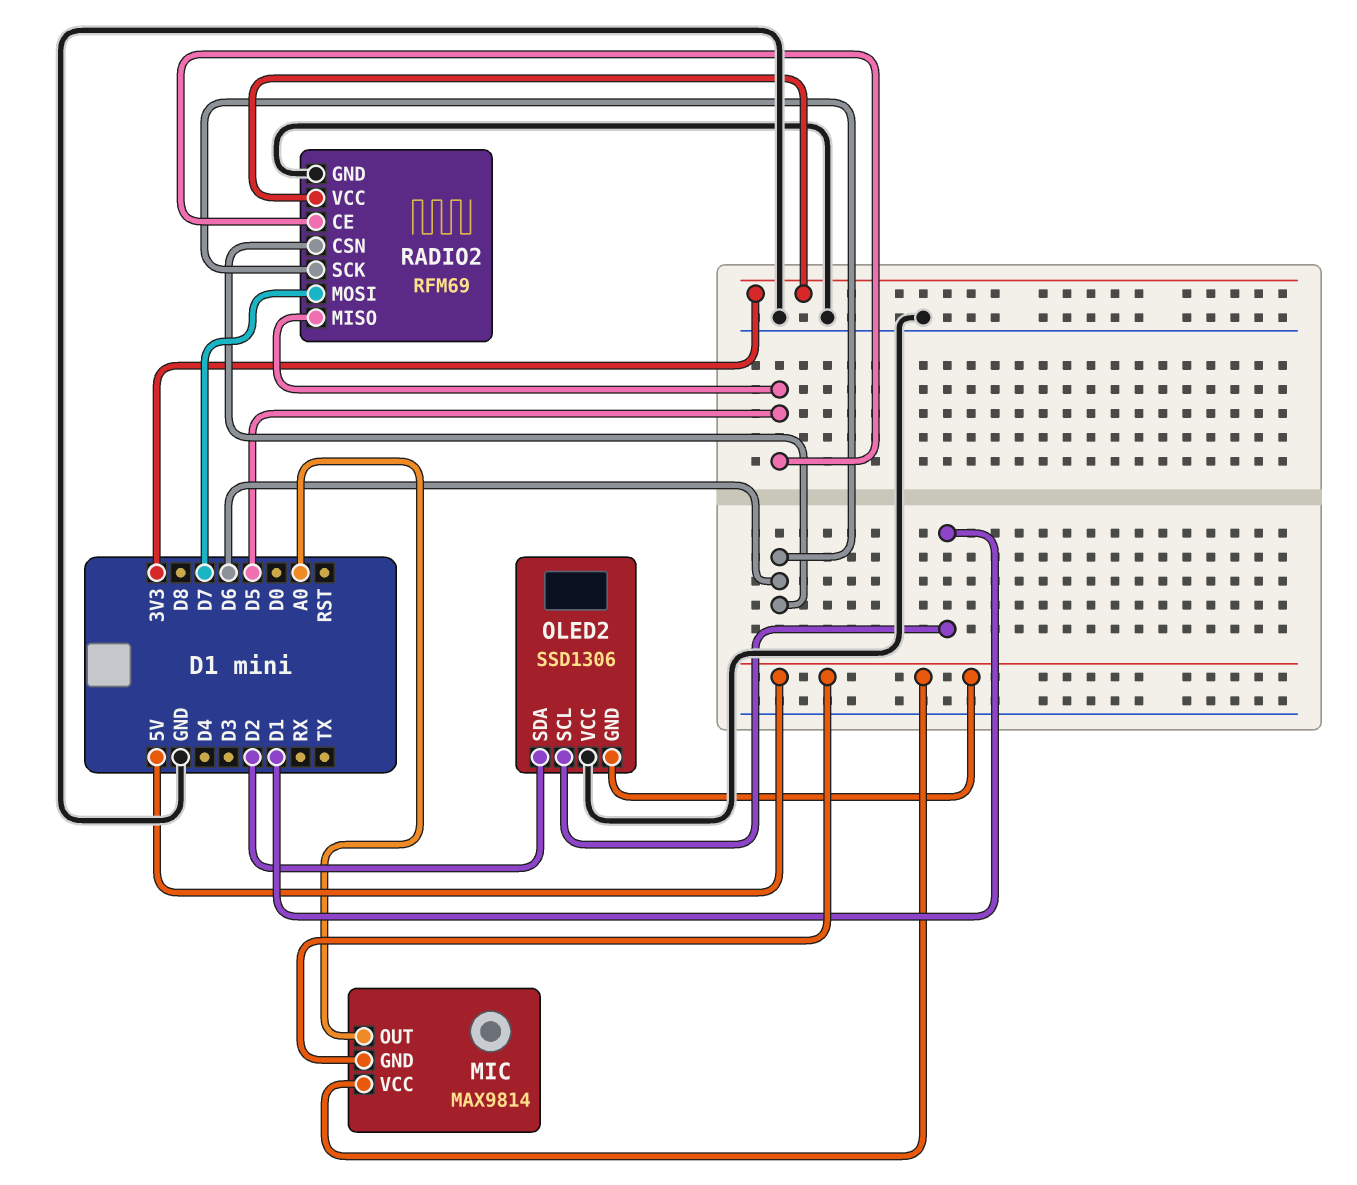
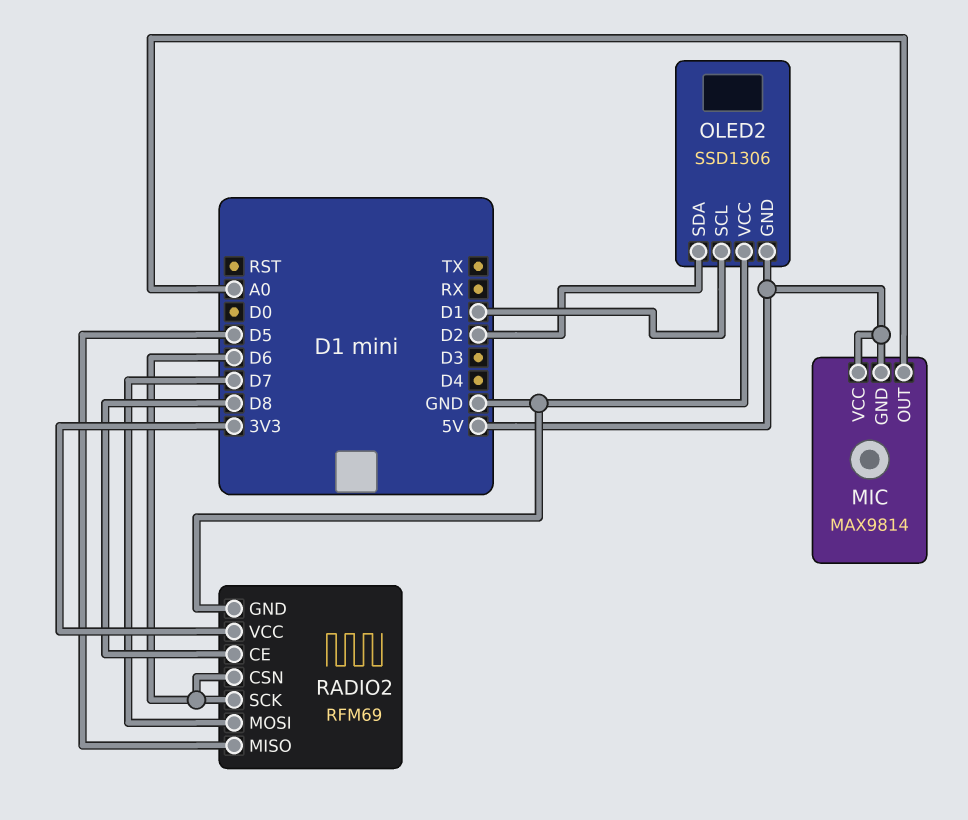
RADIO2 pin CE: D5 -> D8

